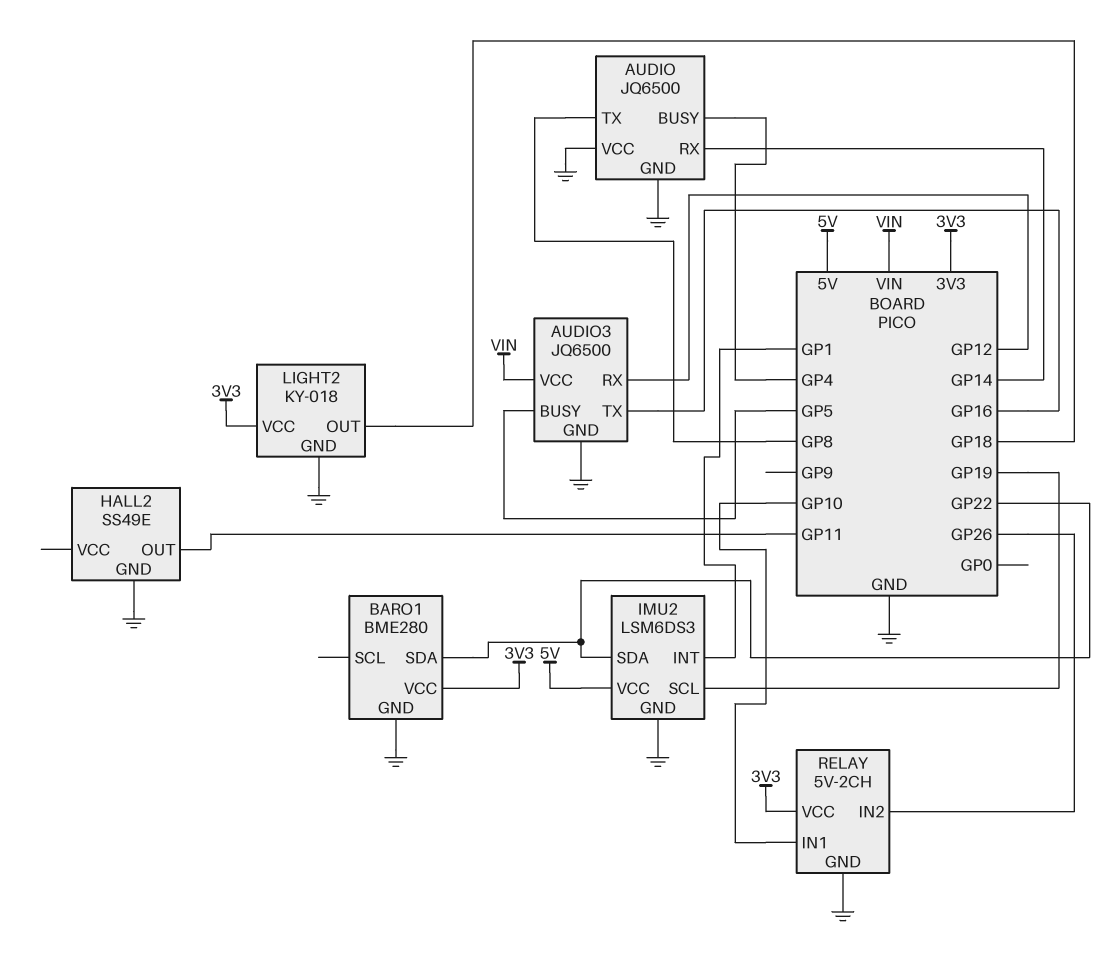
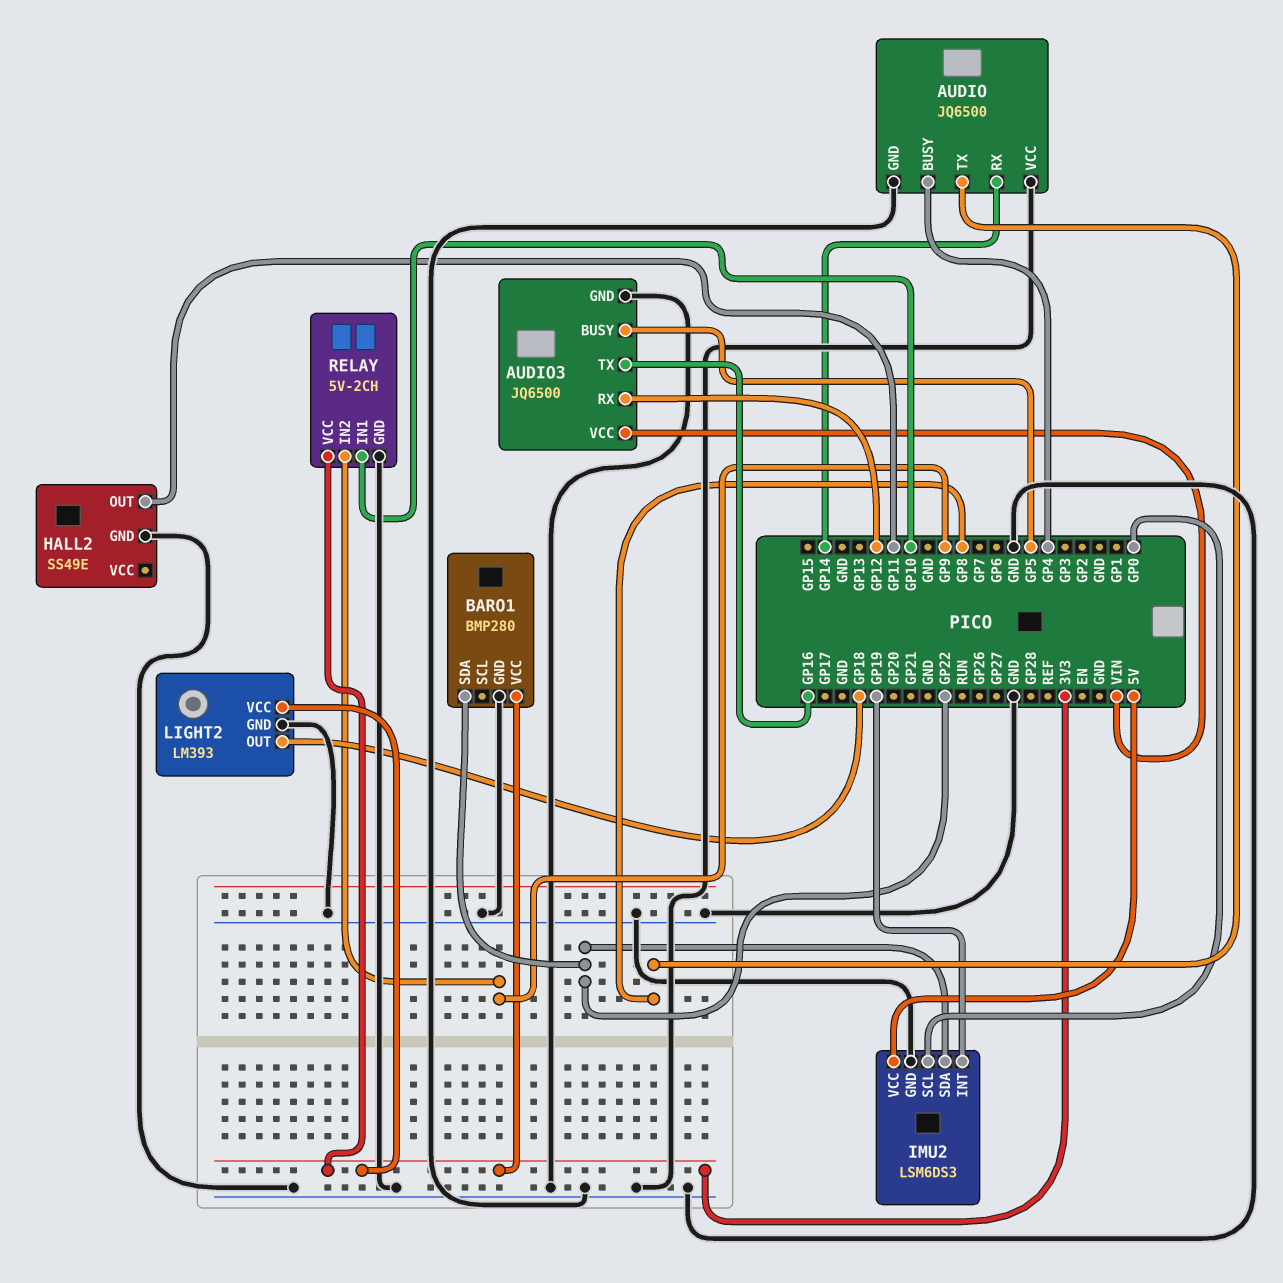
BARO1: BME280 -> BMP280
IMU2 pin INT: GP1 -> GP19
IMU2 pin SCL: GP19 -> GP0
LIGHT2: KY-018 -> LM393
RELAY pin IN2: GP26 -> GP9

